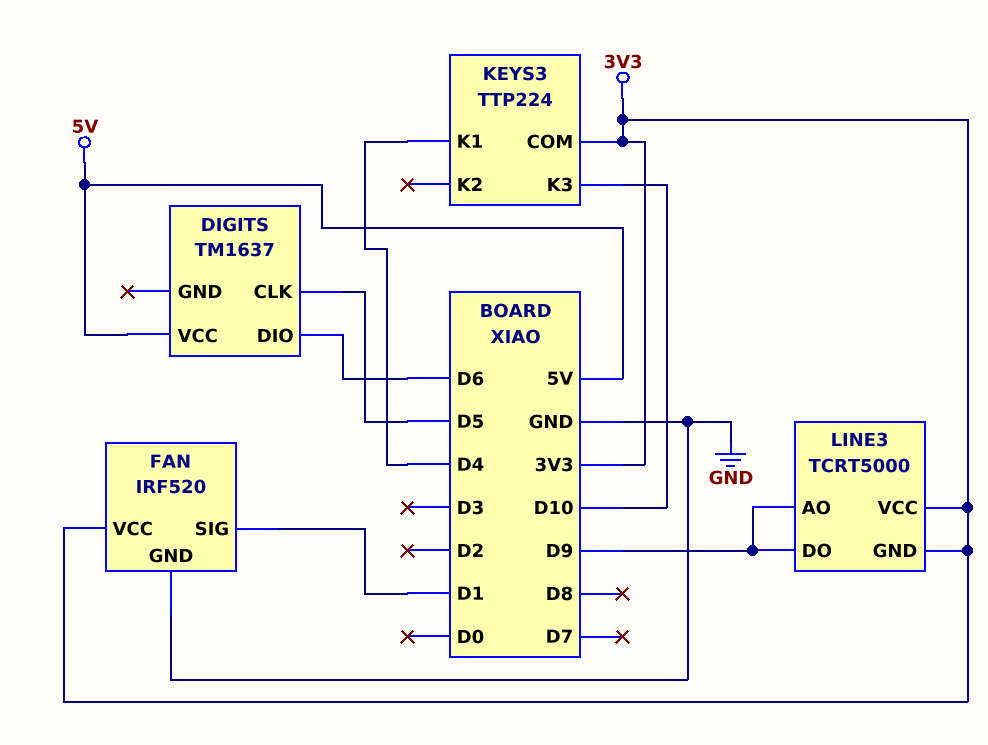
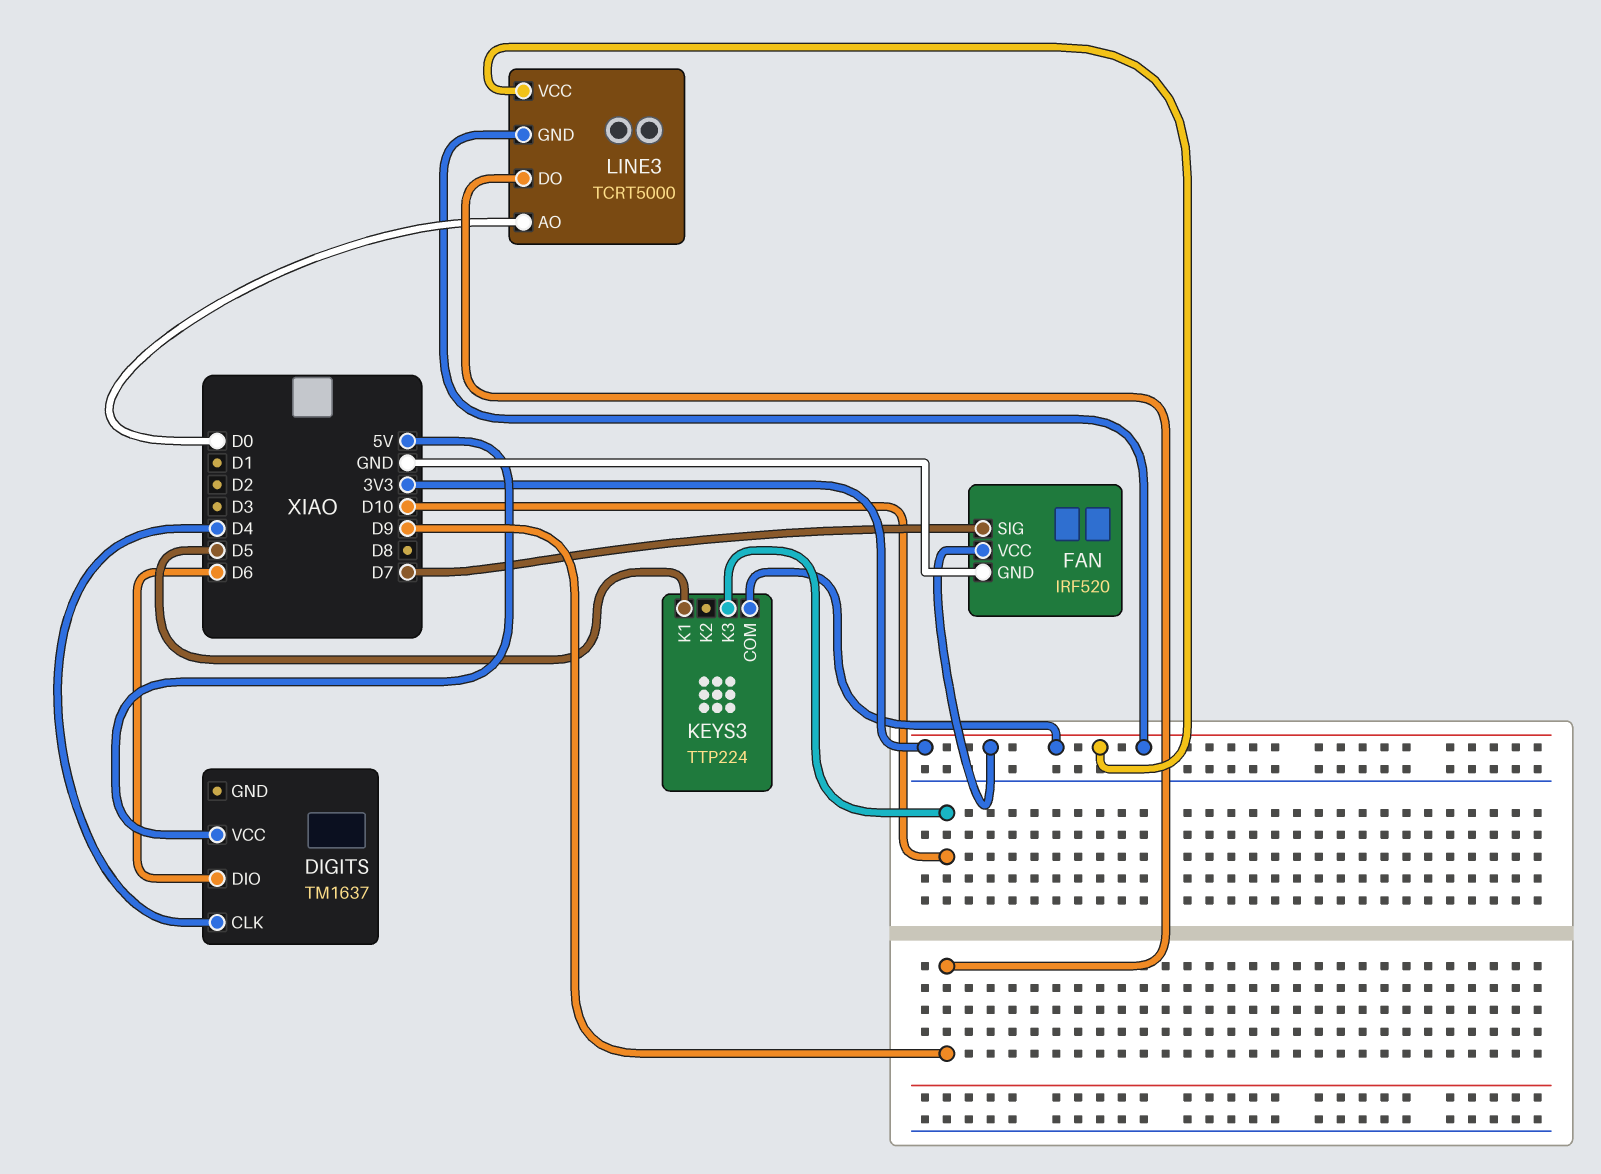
DIGITS pin CLK: D5 -> D4
FAN pin SIG: D1 -> D7
KEYS3 pin K1: D4 -> D5
LINE3 pin AO: D9 -> D0

